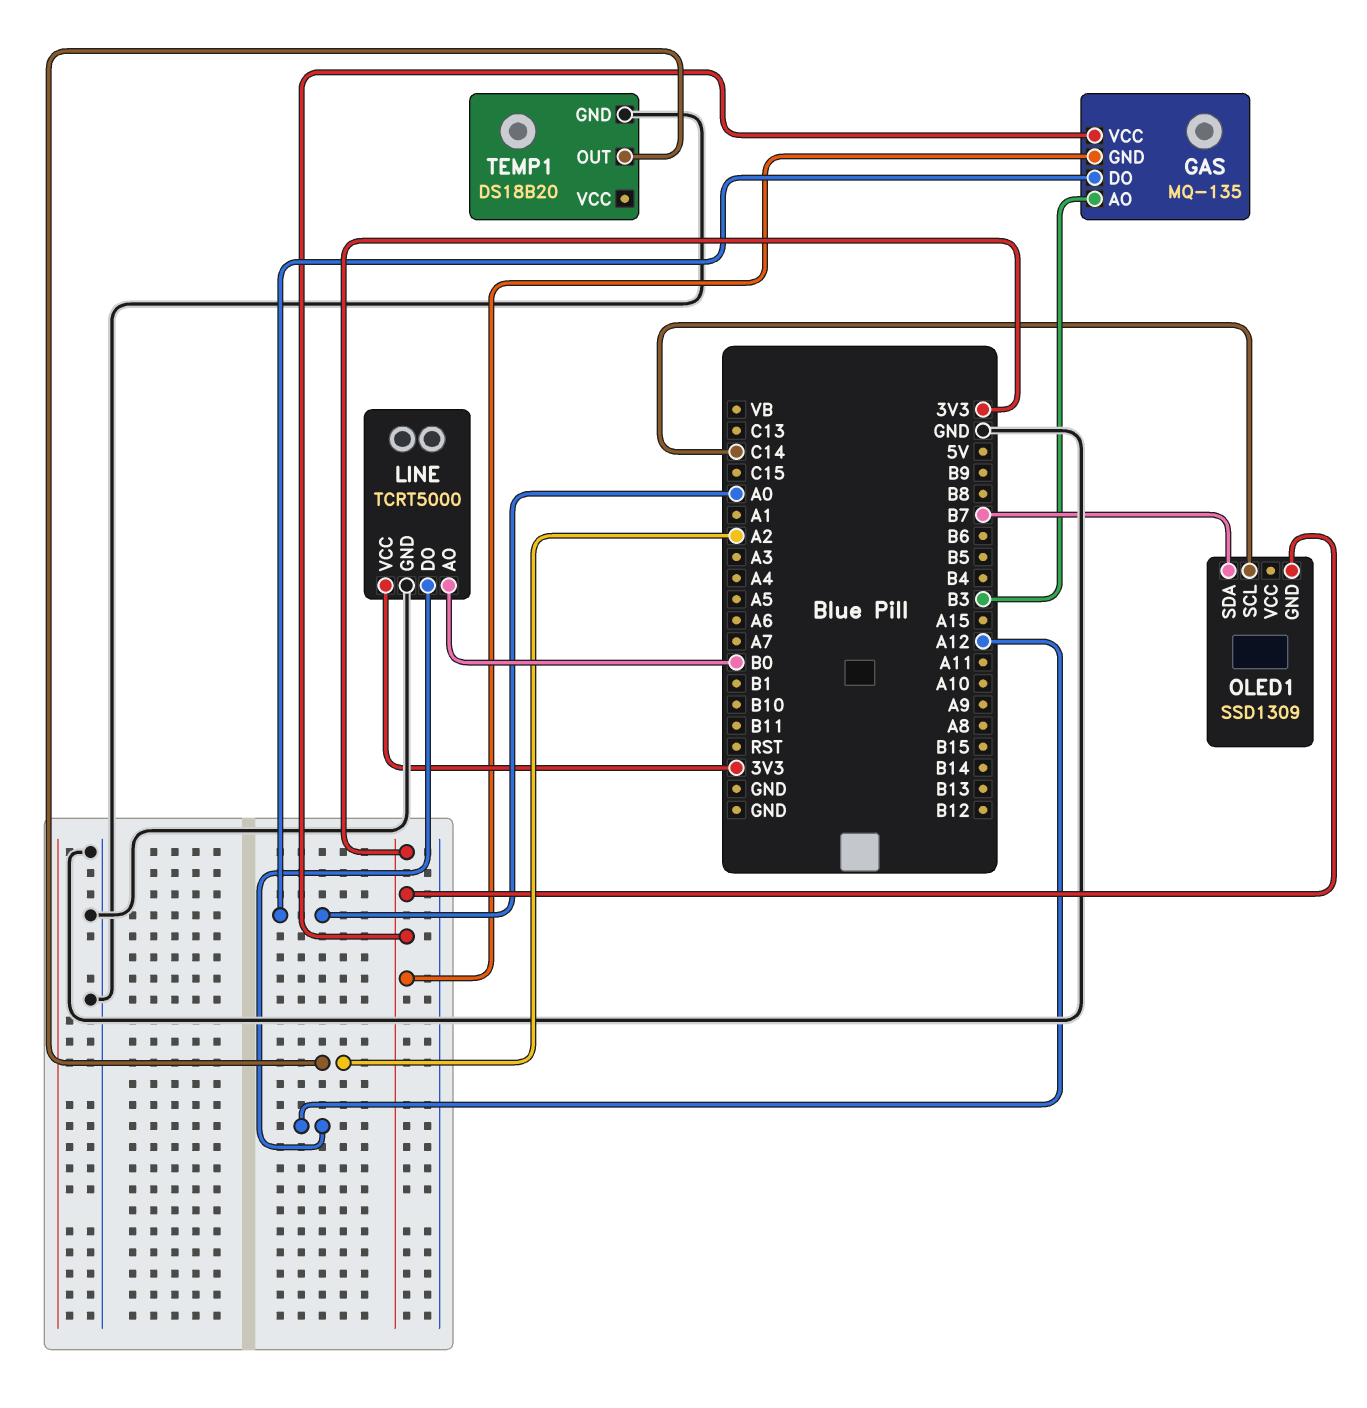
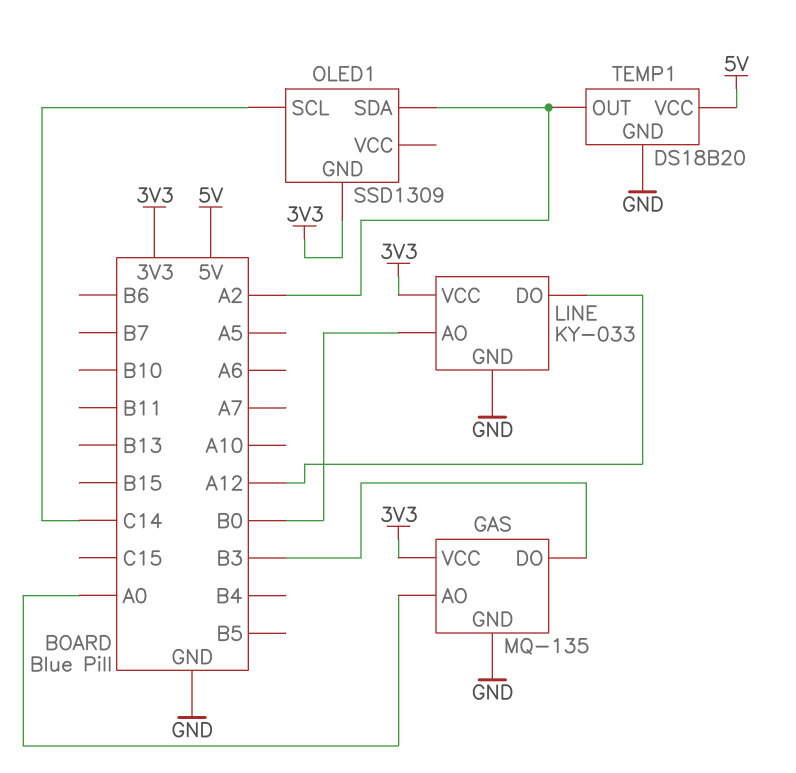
GAS pin AO: B3 -> A0
GAS pin DO: A0 -> B3
GAS pin GND: 3V3 -> GND
LINE: TCRT5000 -> KY-033
OLED1 pin SDA: B7 -> A2
TEMP1 pin VCC: none -> 5V

